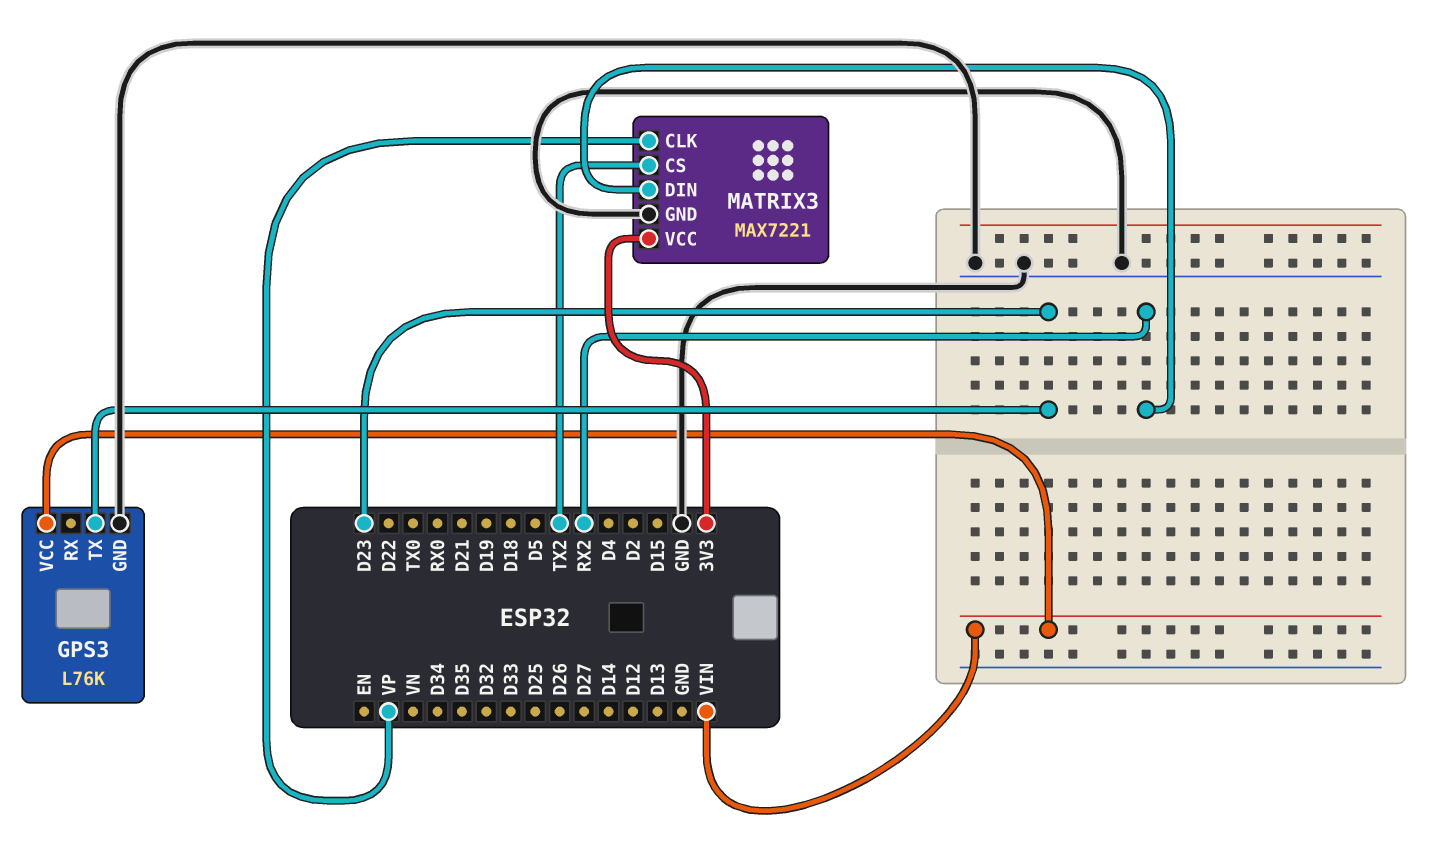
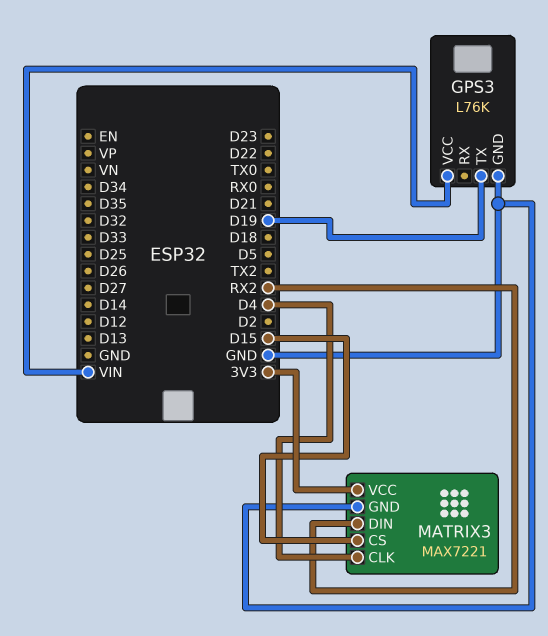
GPS3 pin TX: D23 -> D19
MATRIX3 pin CLK: VP -> D4
MATRIX3 pin CS: TX2 -> D15

